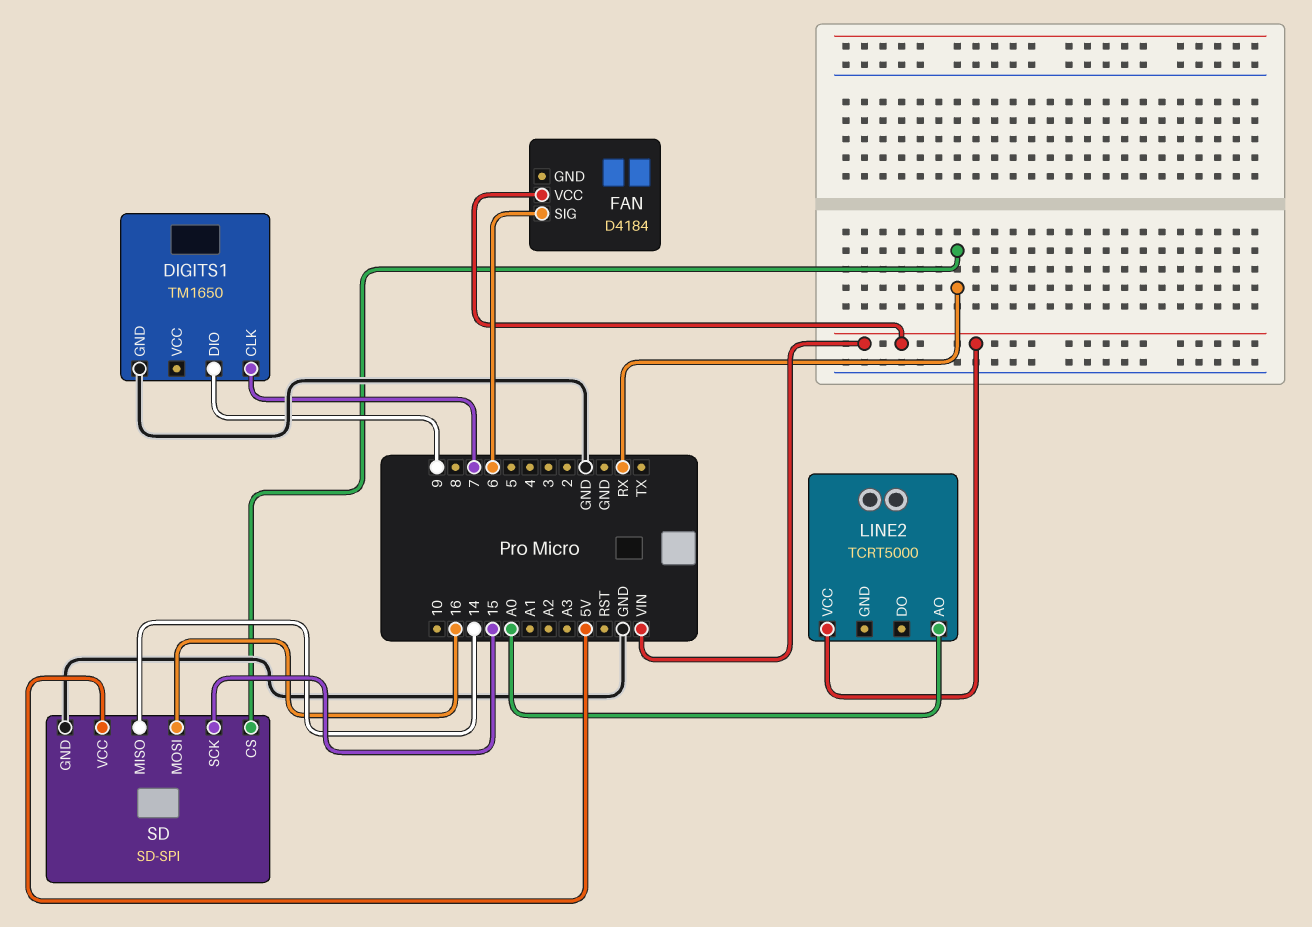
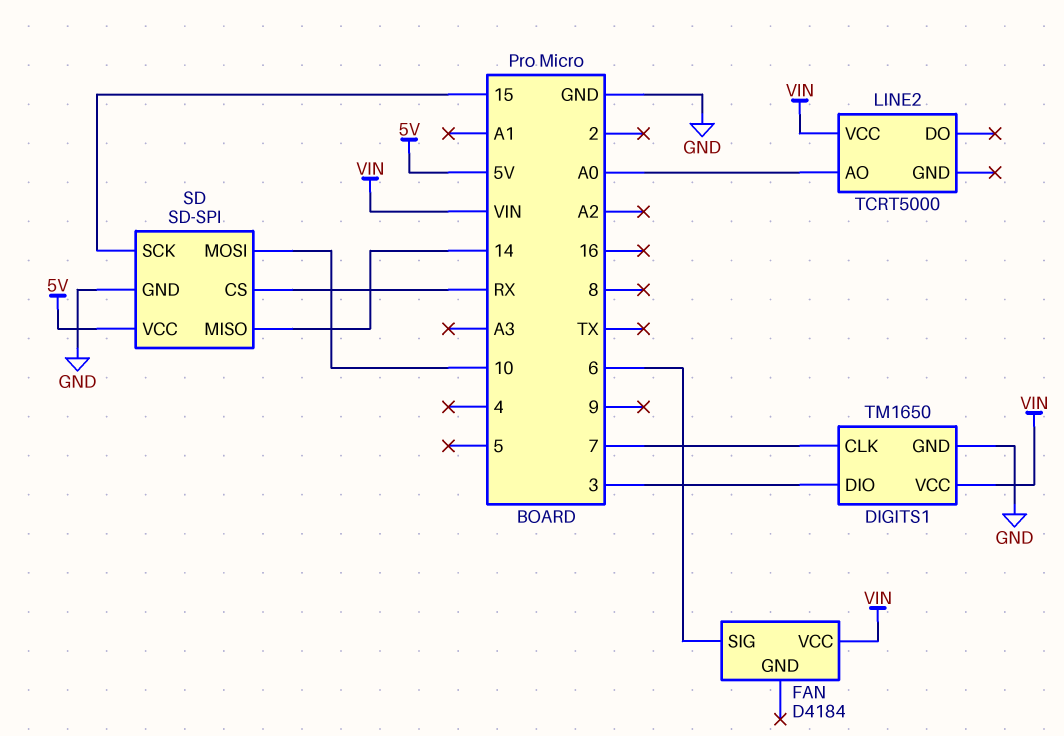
DIGITS1 pin DIO: 9 -> 3
DIGITS1 pin VCC: none -> VIN
SD pin MOSI: 16 -> 10

